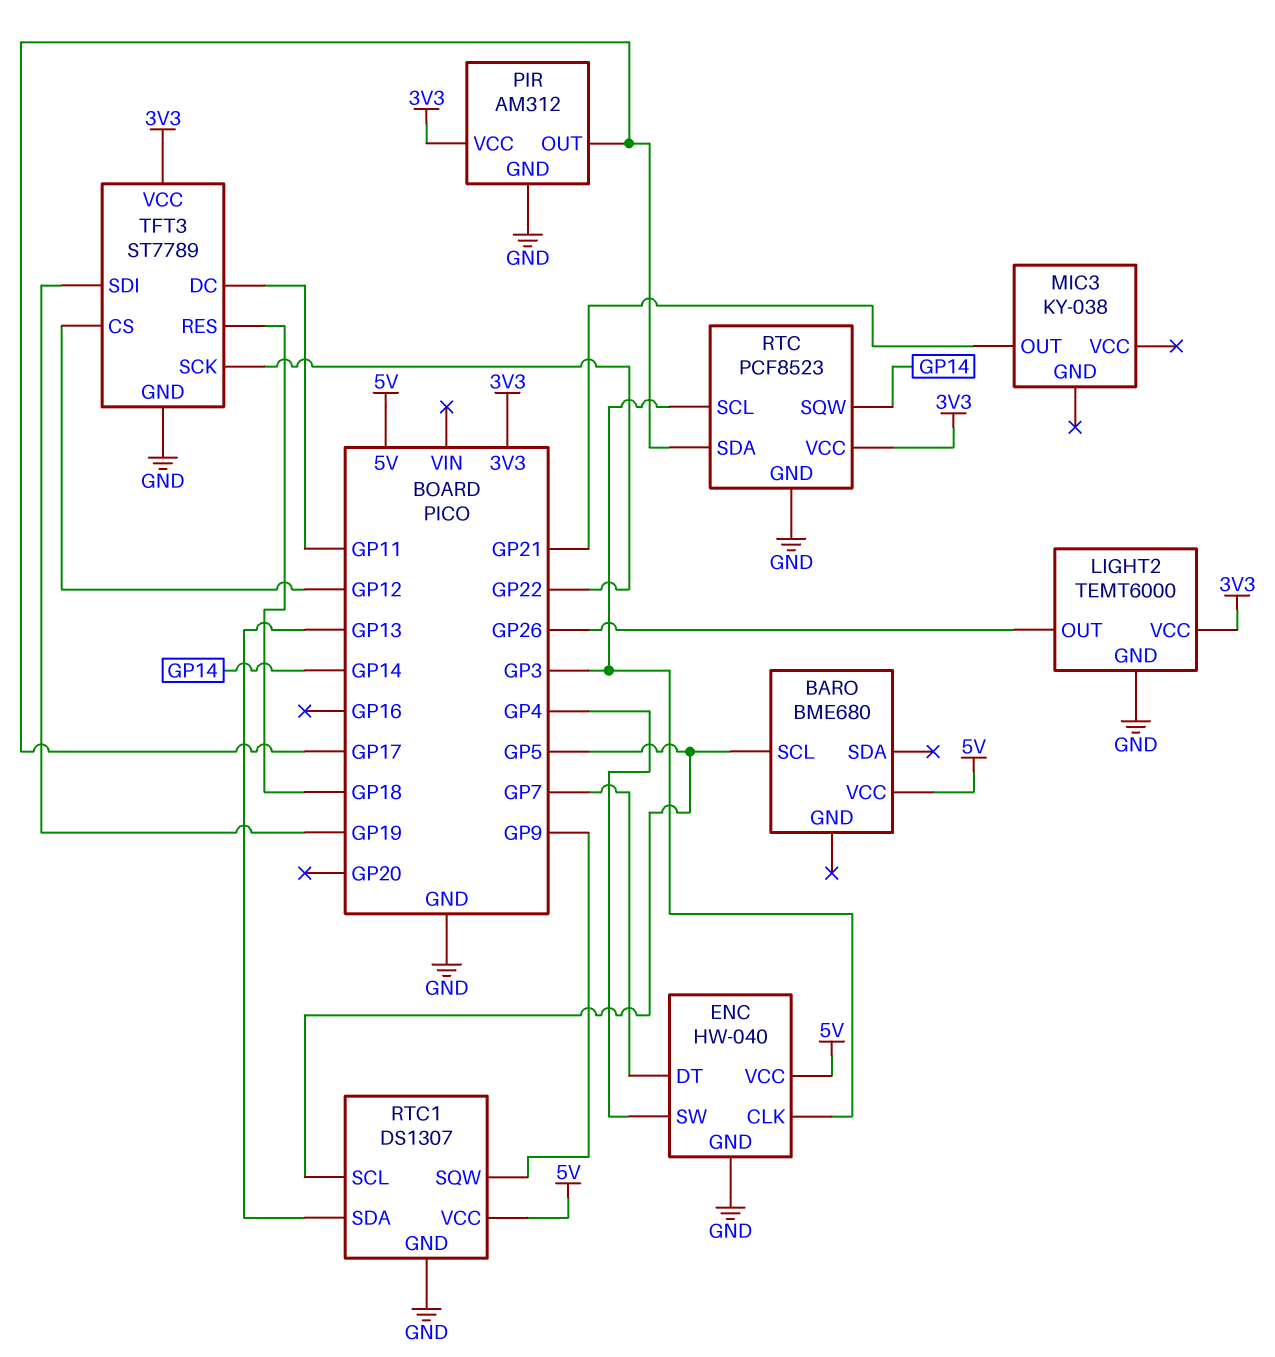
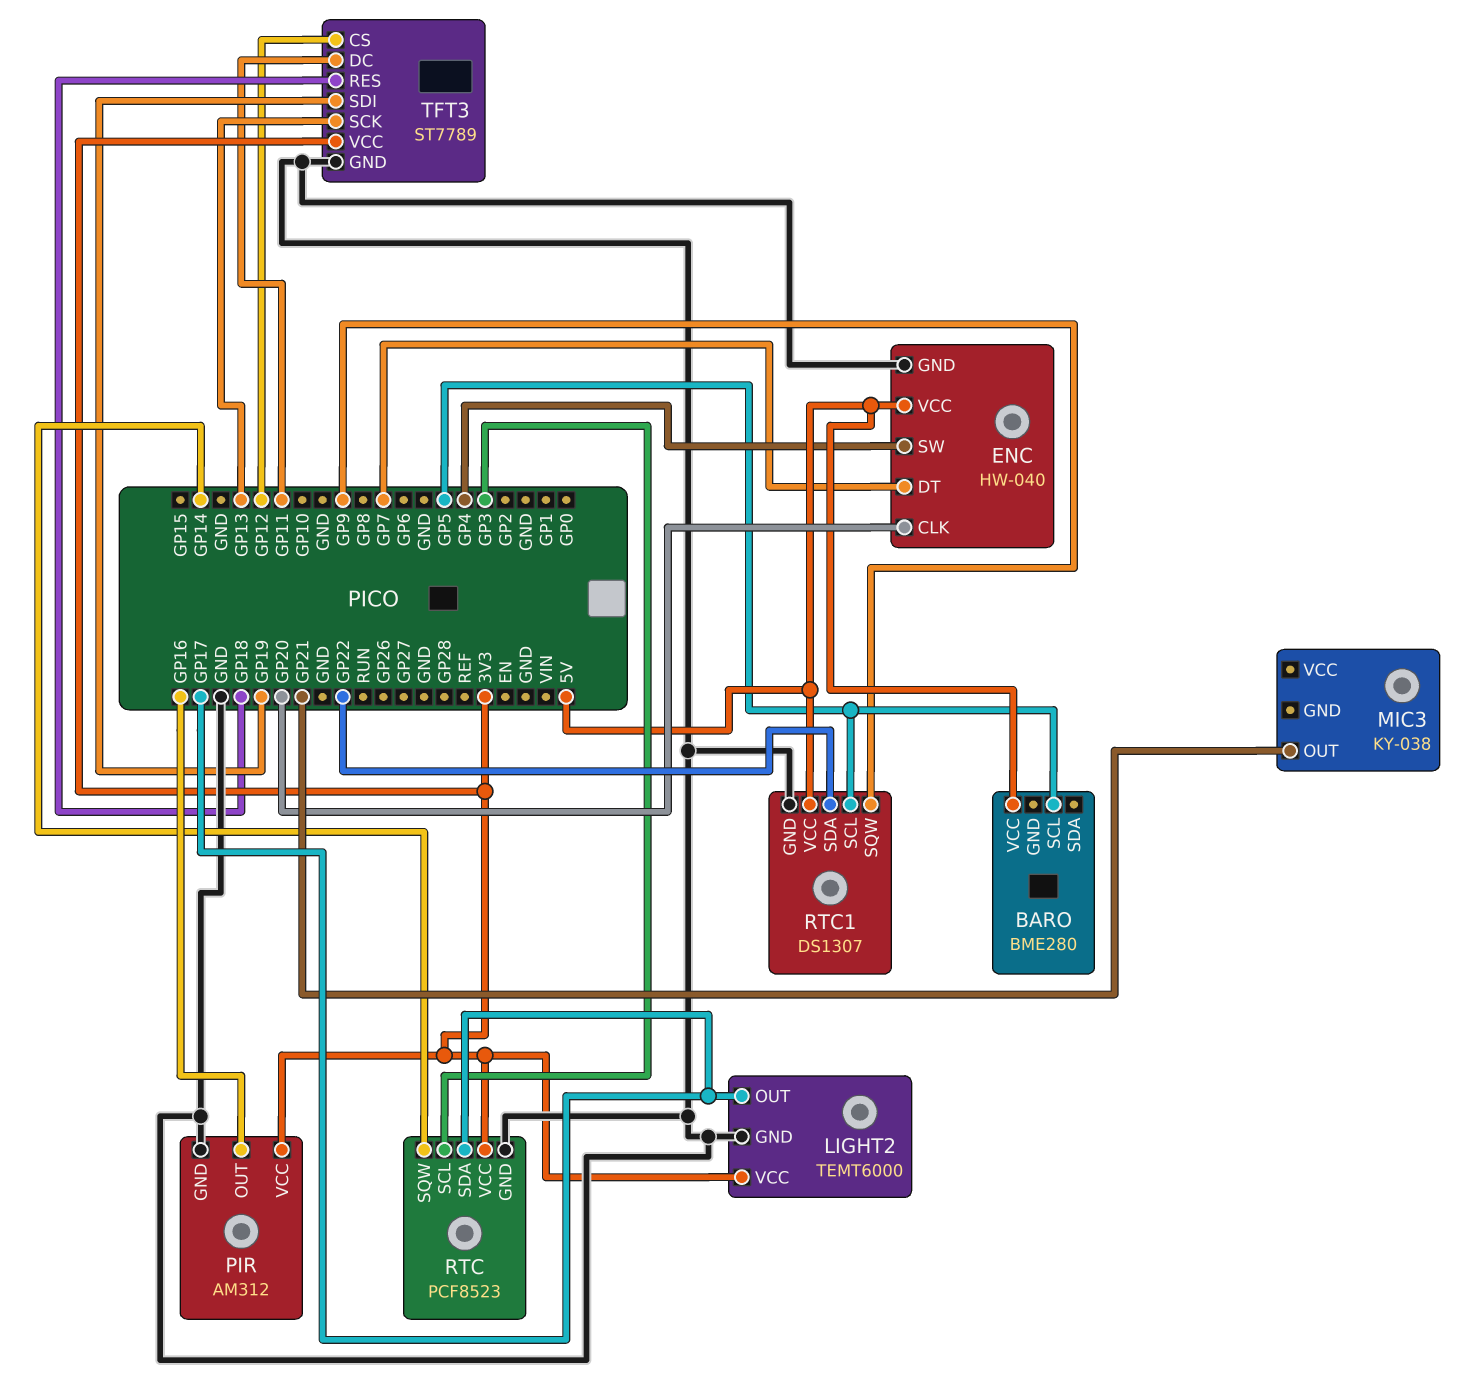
BARO: BME680 -> BME280
ENC pin CLK: GP3 -> GP20
LIGHT2 pin OUT: GP26 -> GP17
PIR pin OUT: GP17 -> GP16
RTC1 pin SDA: GP13 -> GP22
TFT3 pin SCK: GP22 -> GP13

